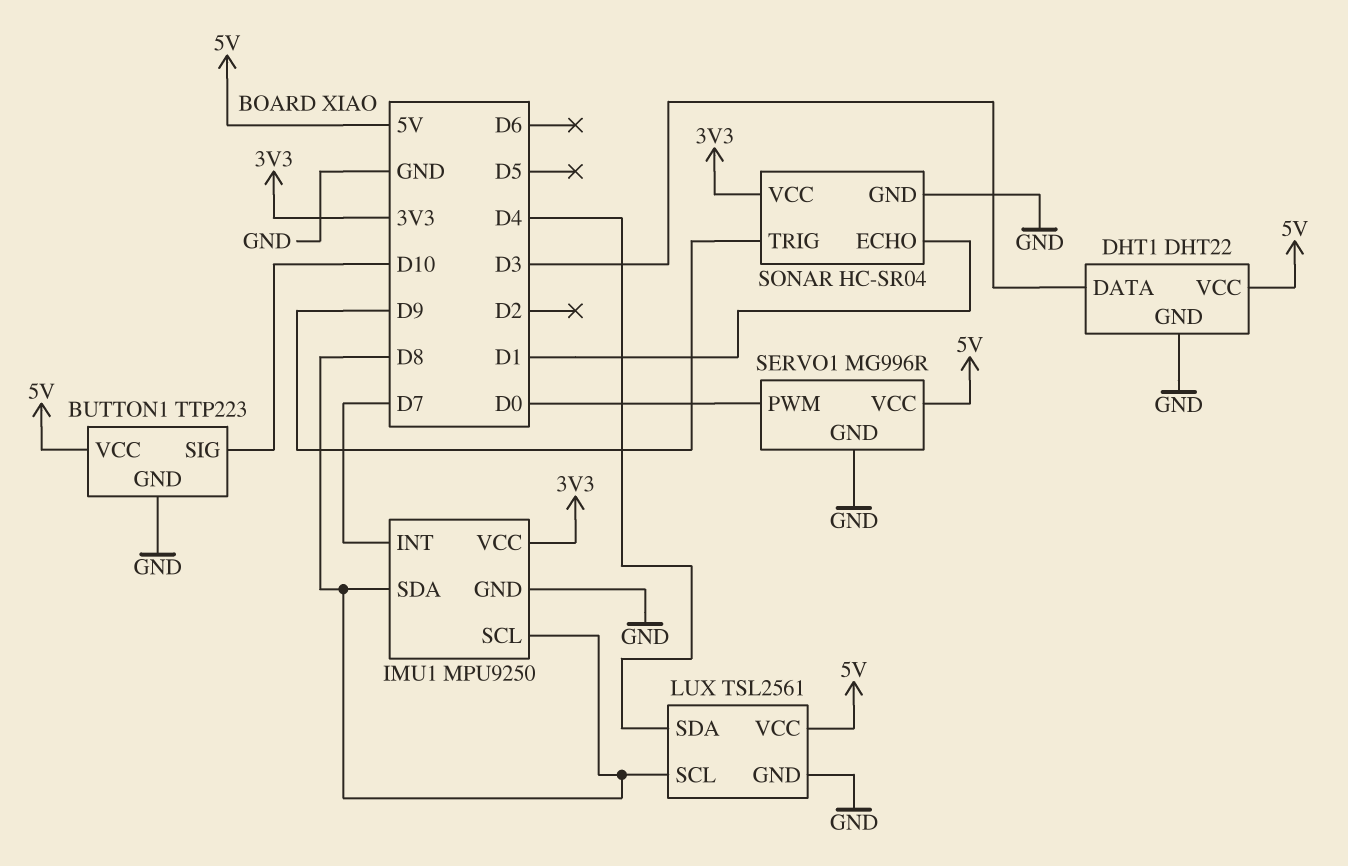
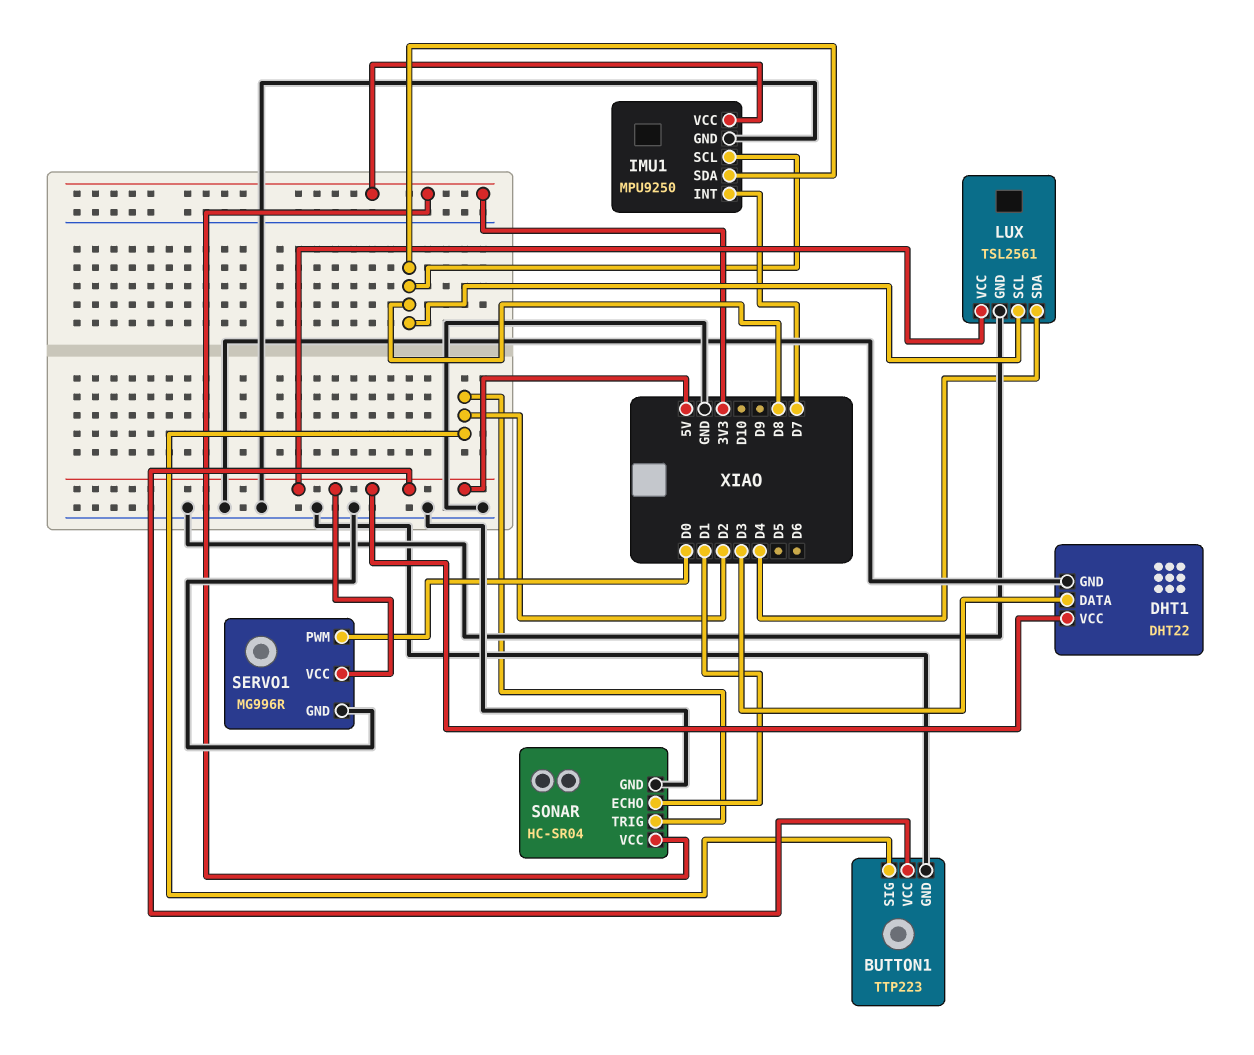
BUTTON1 pin SIG: D10 -> D2
SONAR pin TRIG: D9 -> D2

